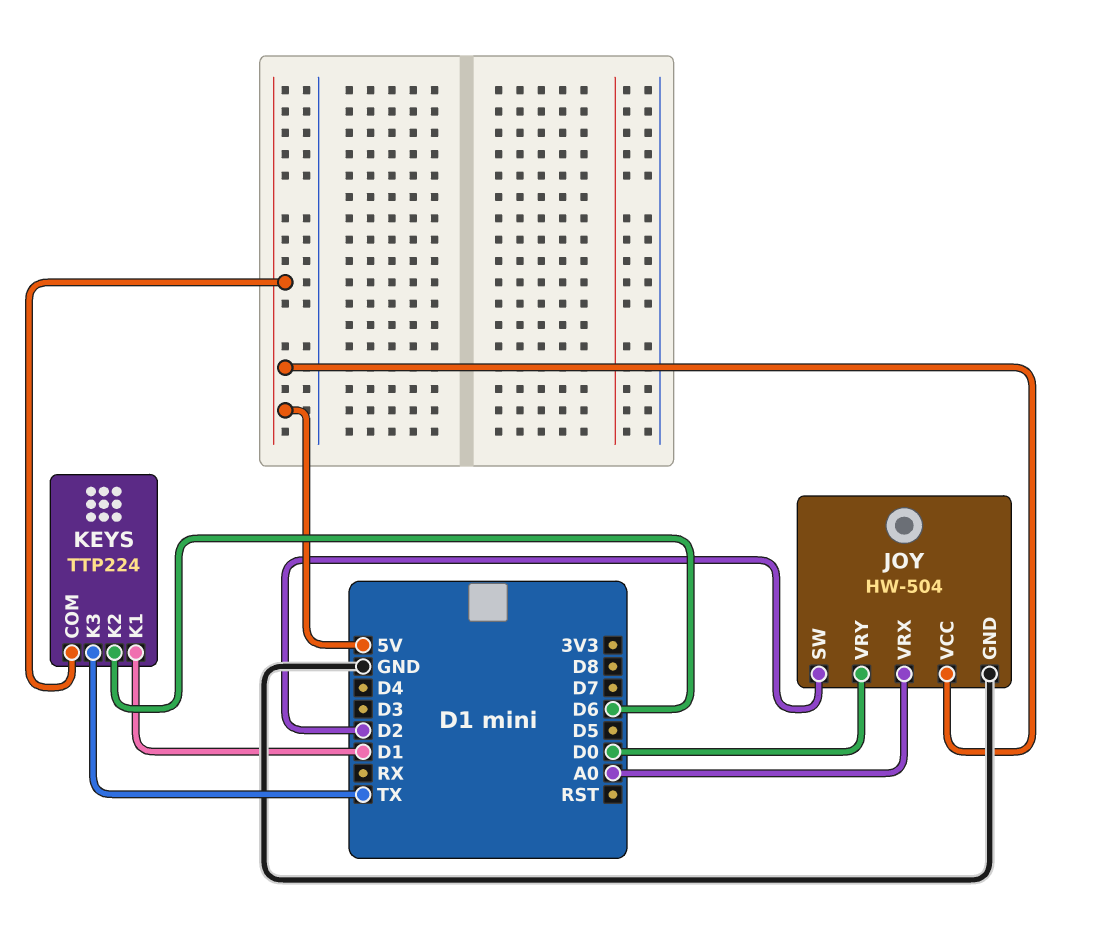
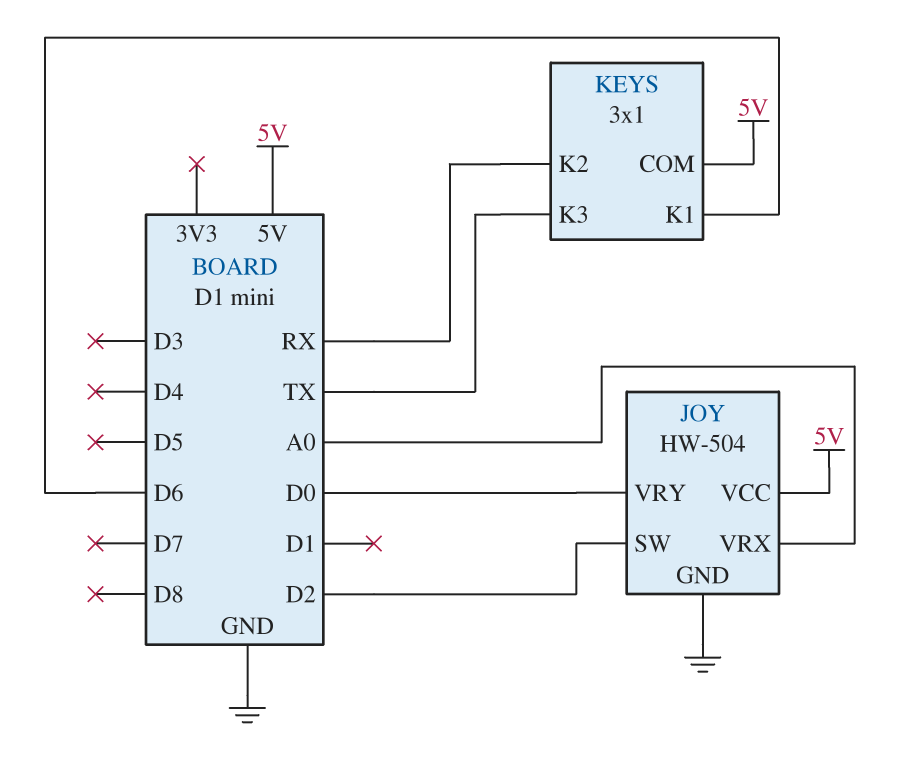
KEYS: TTP224 -> 3x1
KEYS pin K1: D1 -> D6
KEYS pin K2: D6 -> RX

